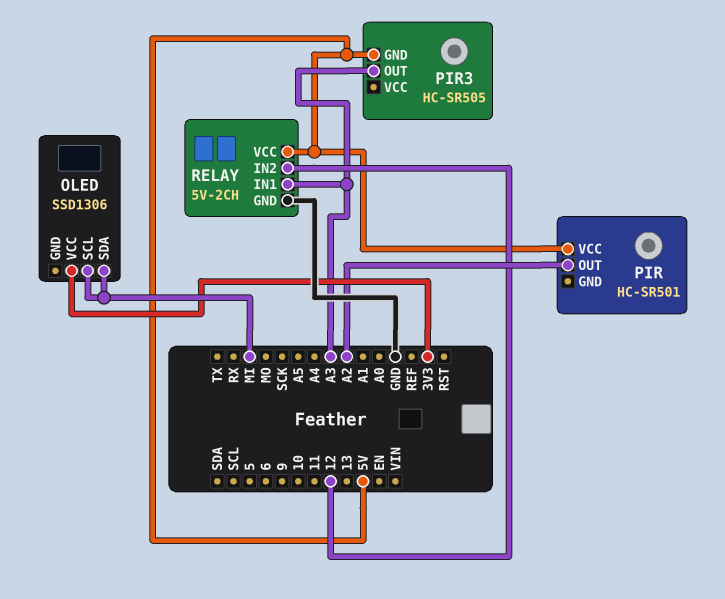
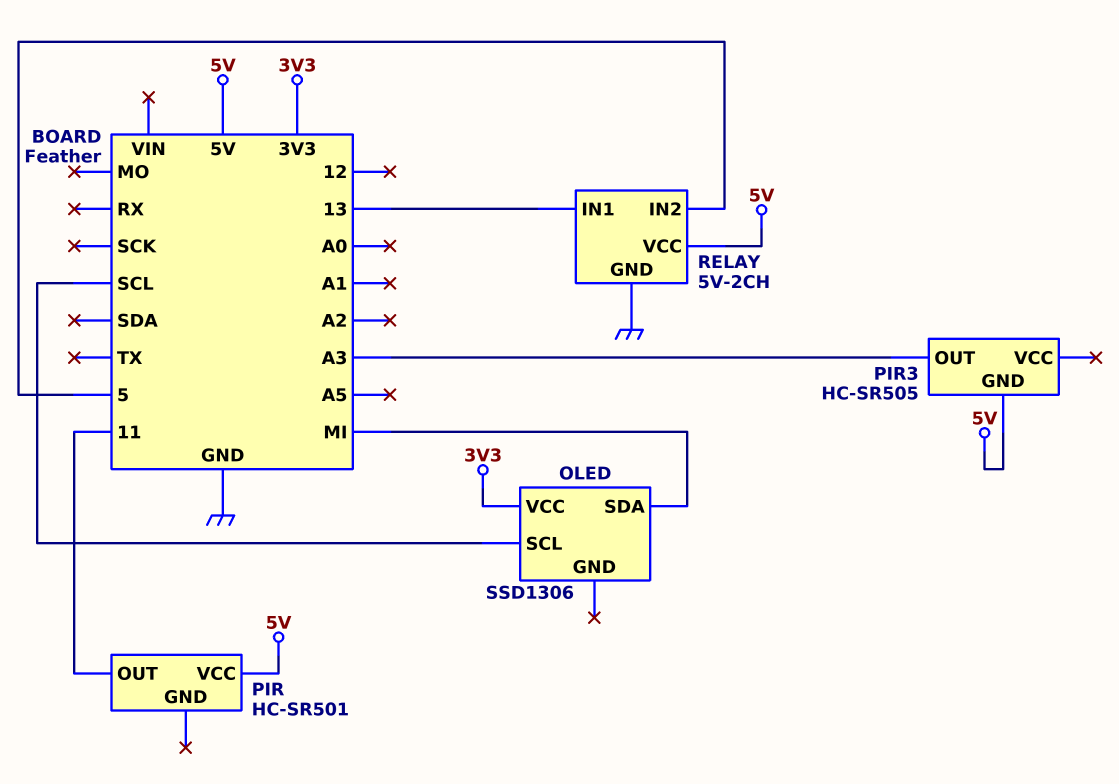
OLED pin SCL: MI -> SCL
PIR pin OUT: A2 -> 11
RELAY pin IN1: A3 -> 13
RELAY pin IN2: 12 -> 5

